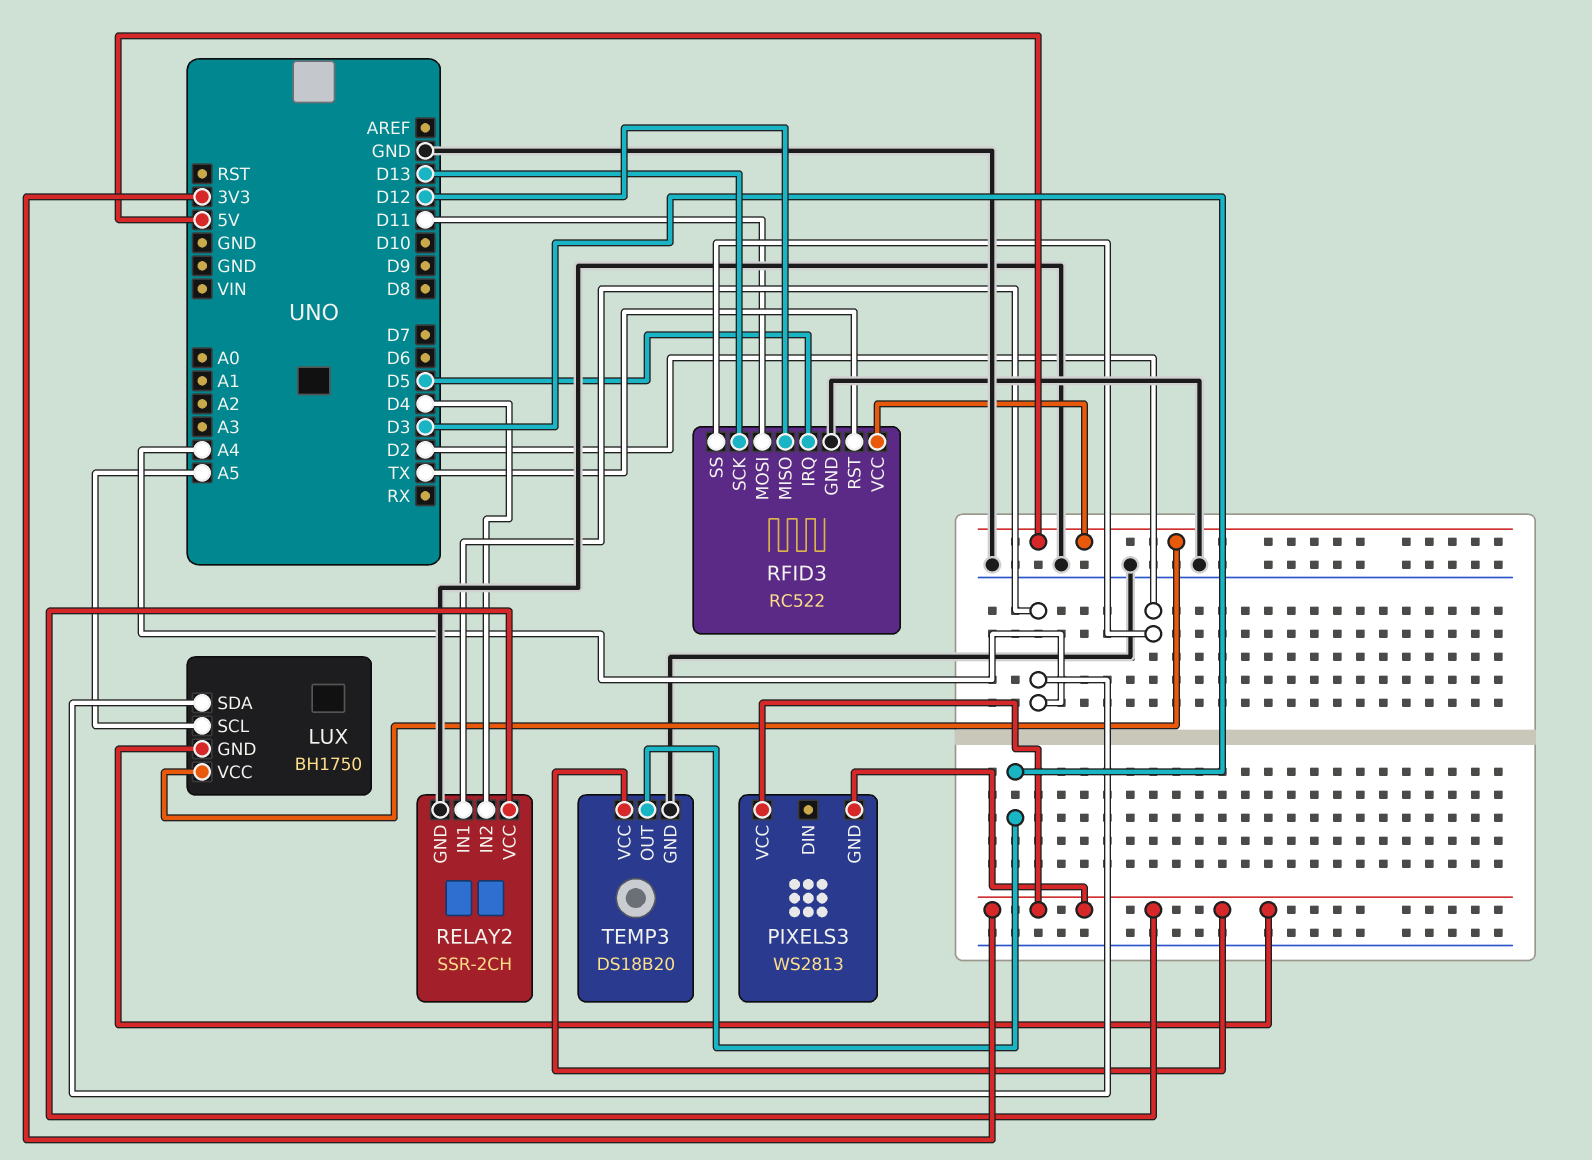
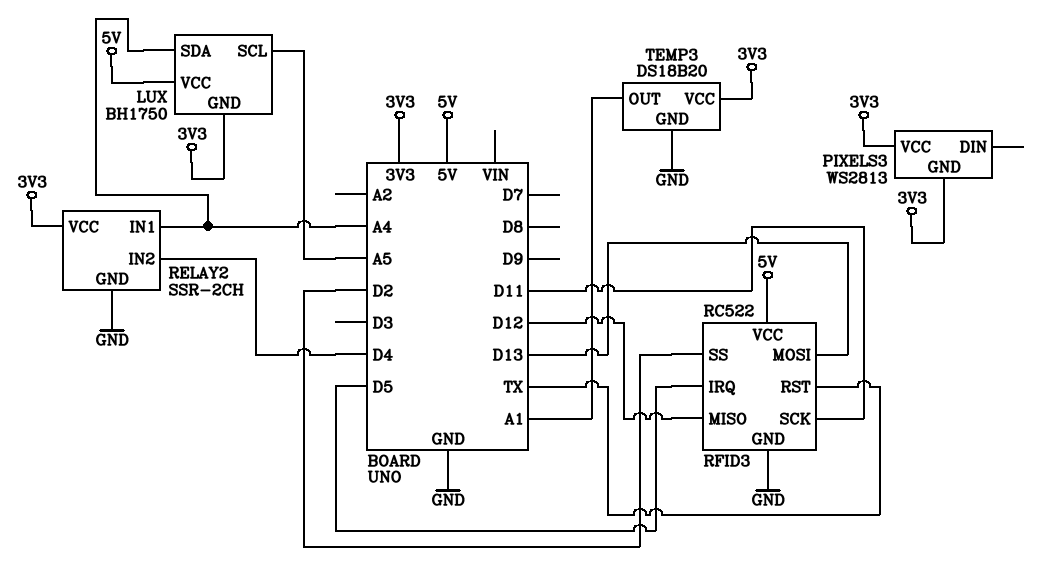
RFID3 pin MOSI: D11 -> D13
RFID3 pin SCK: D13 -> D11
TEMP3 pin OUT: D3 -> A1

